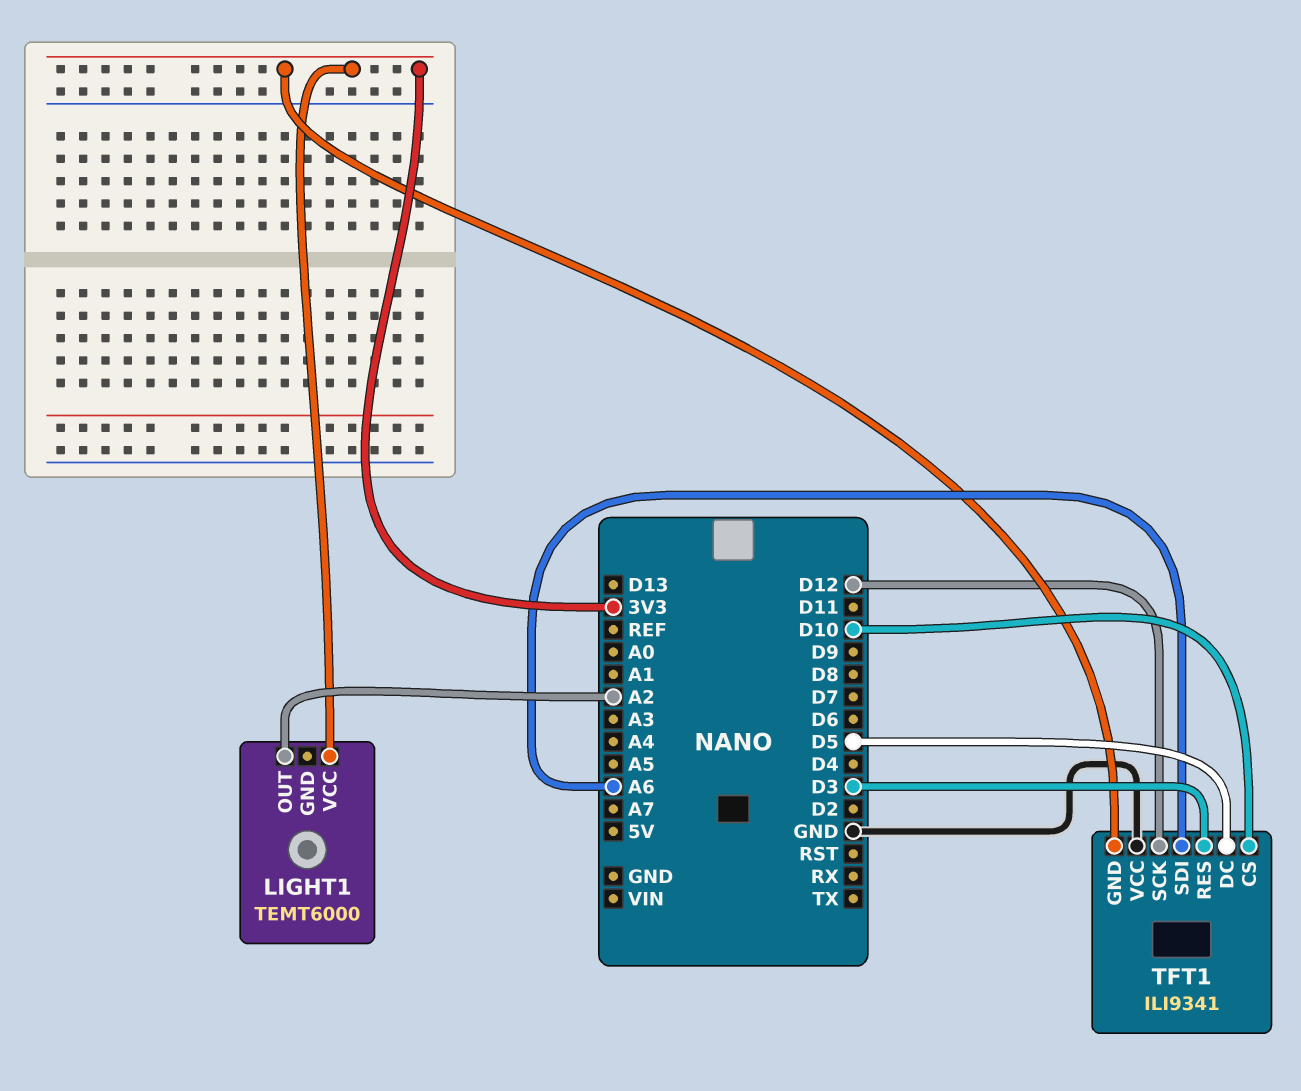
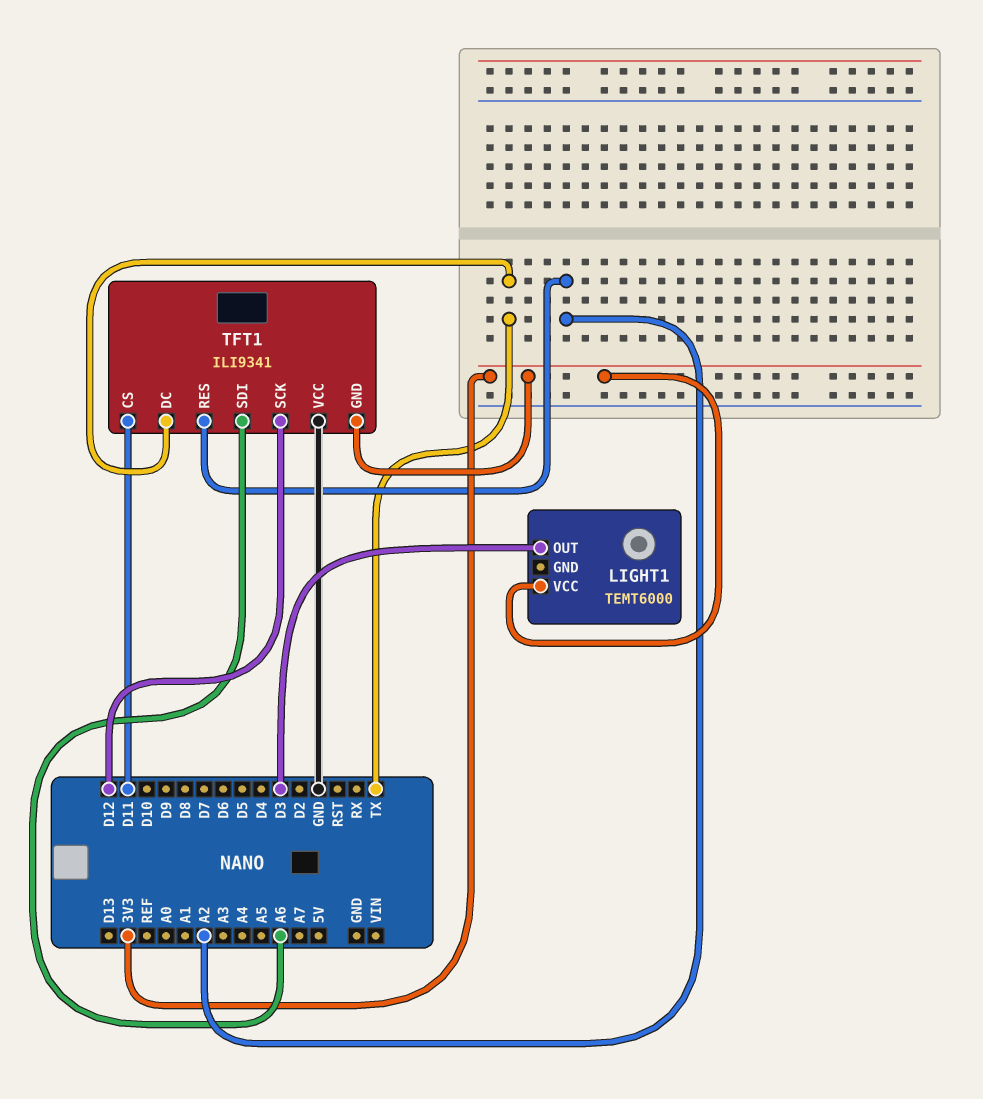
LIGHT1 pin OUT: A2 -> D3
TFT1 pin CS: D10 -> D11
TFT1 pin DC: D5 -> TX
TFT1 pin RES: D3 -> A2

